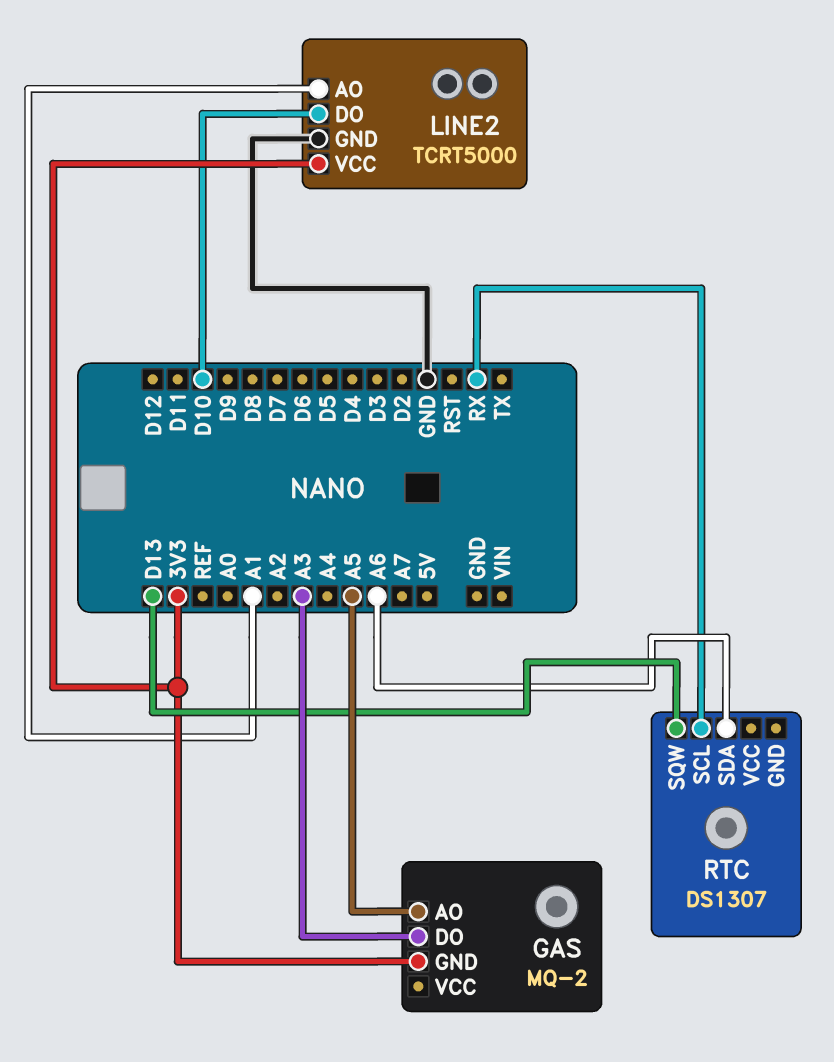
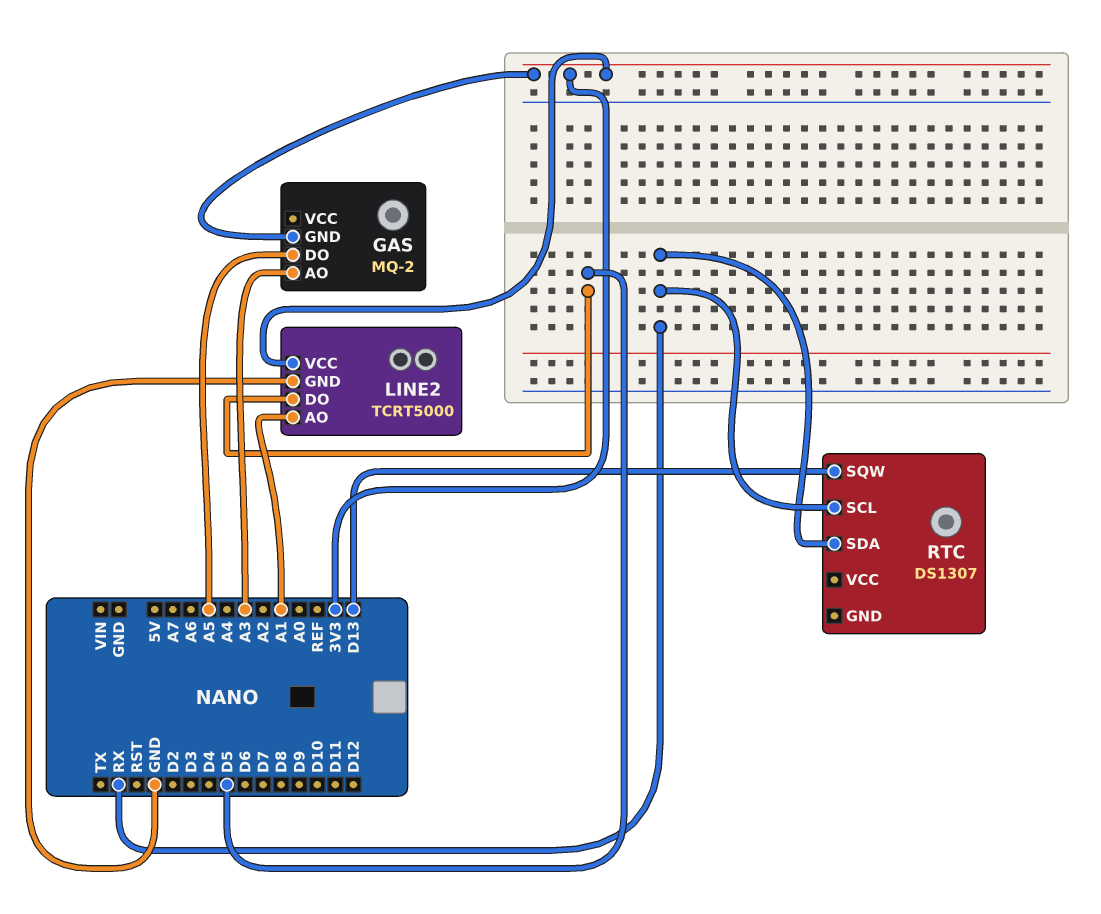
GAS pin AO: A5 -> A3
GAS pin DO: A3 -> A5
LINE2 pin DO: D10 -> D5
RTC pin SDA: A6 -> RX

